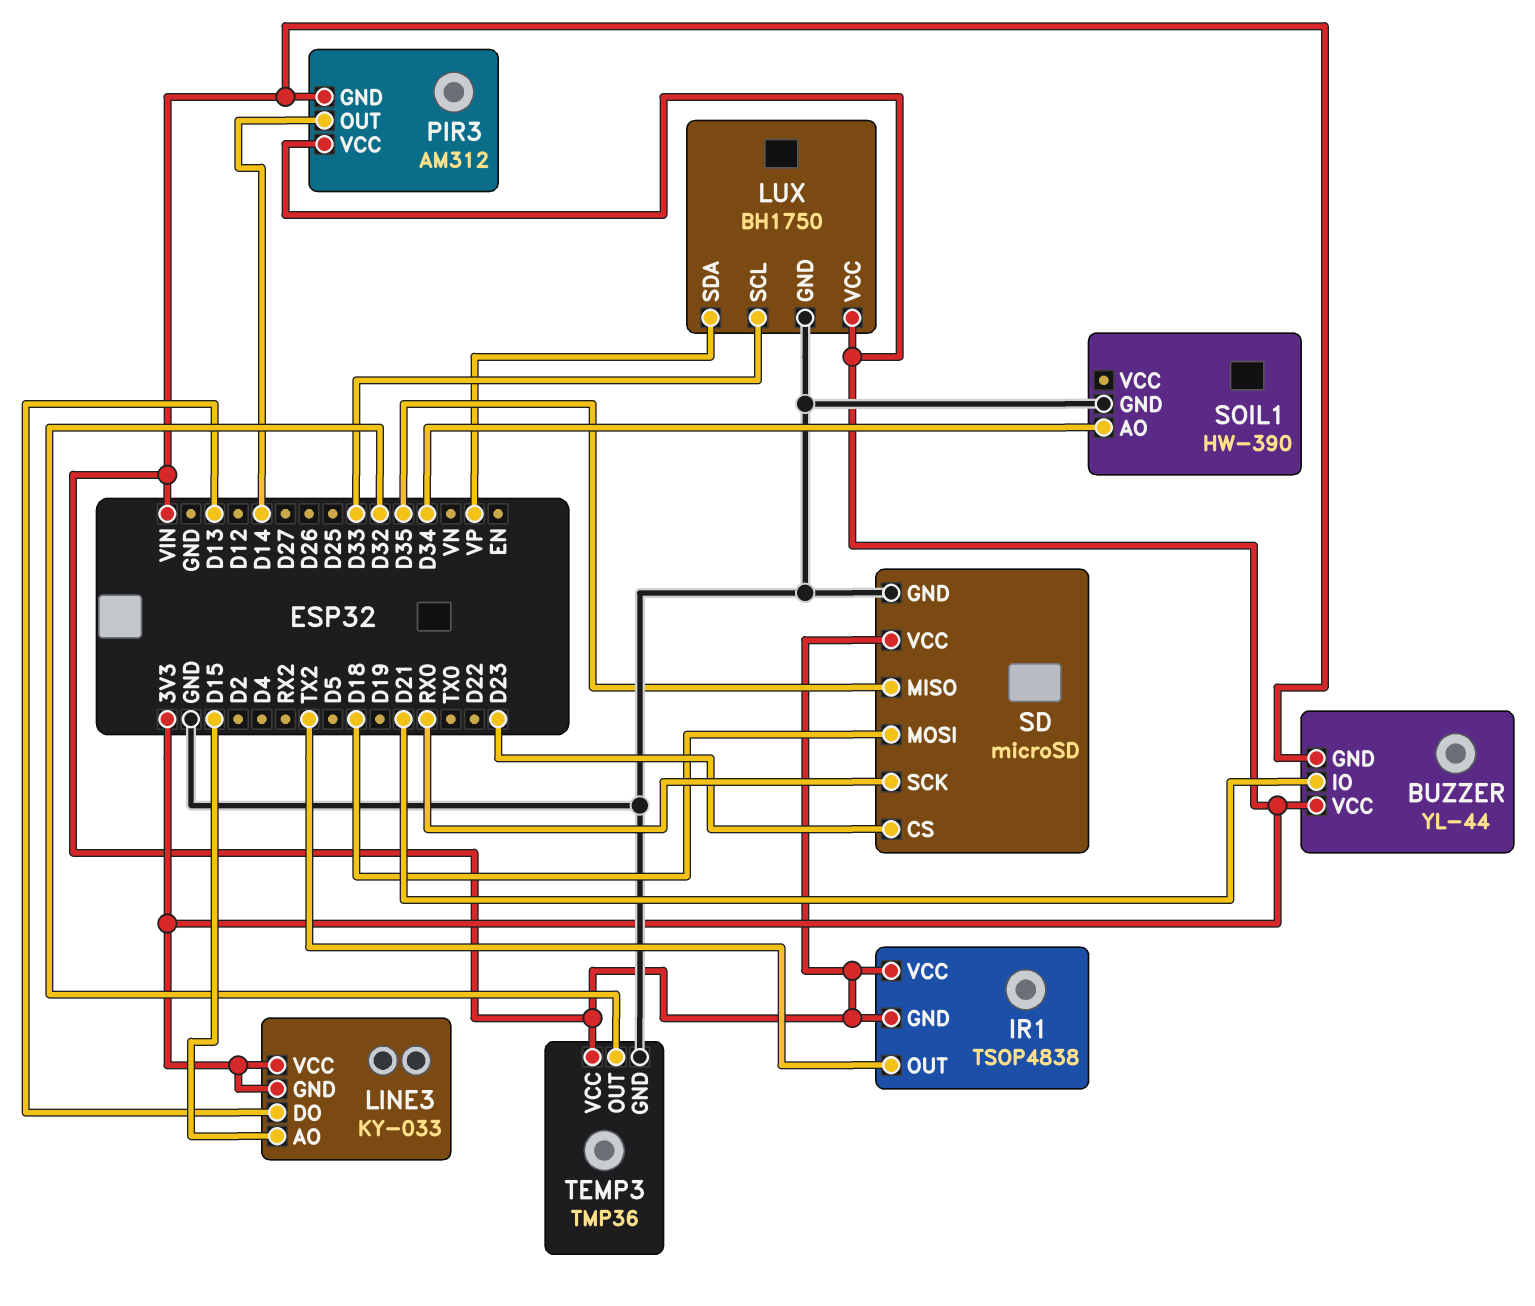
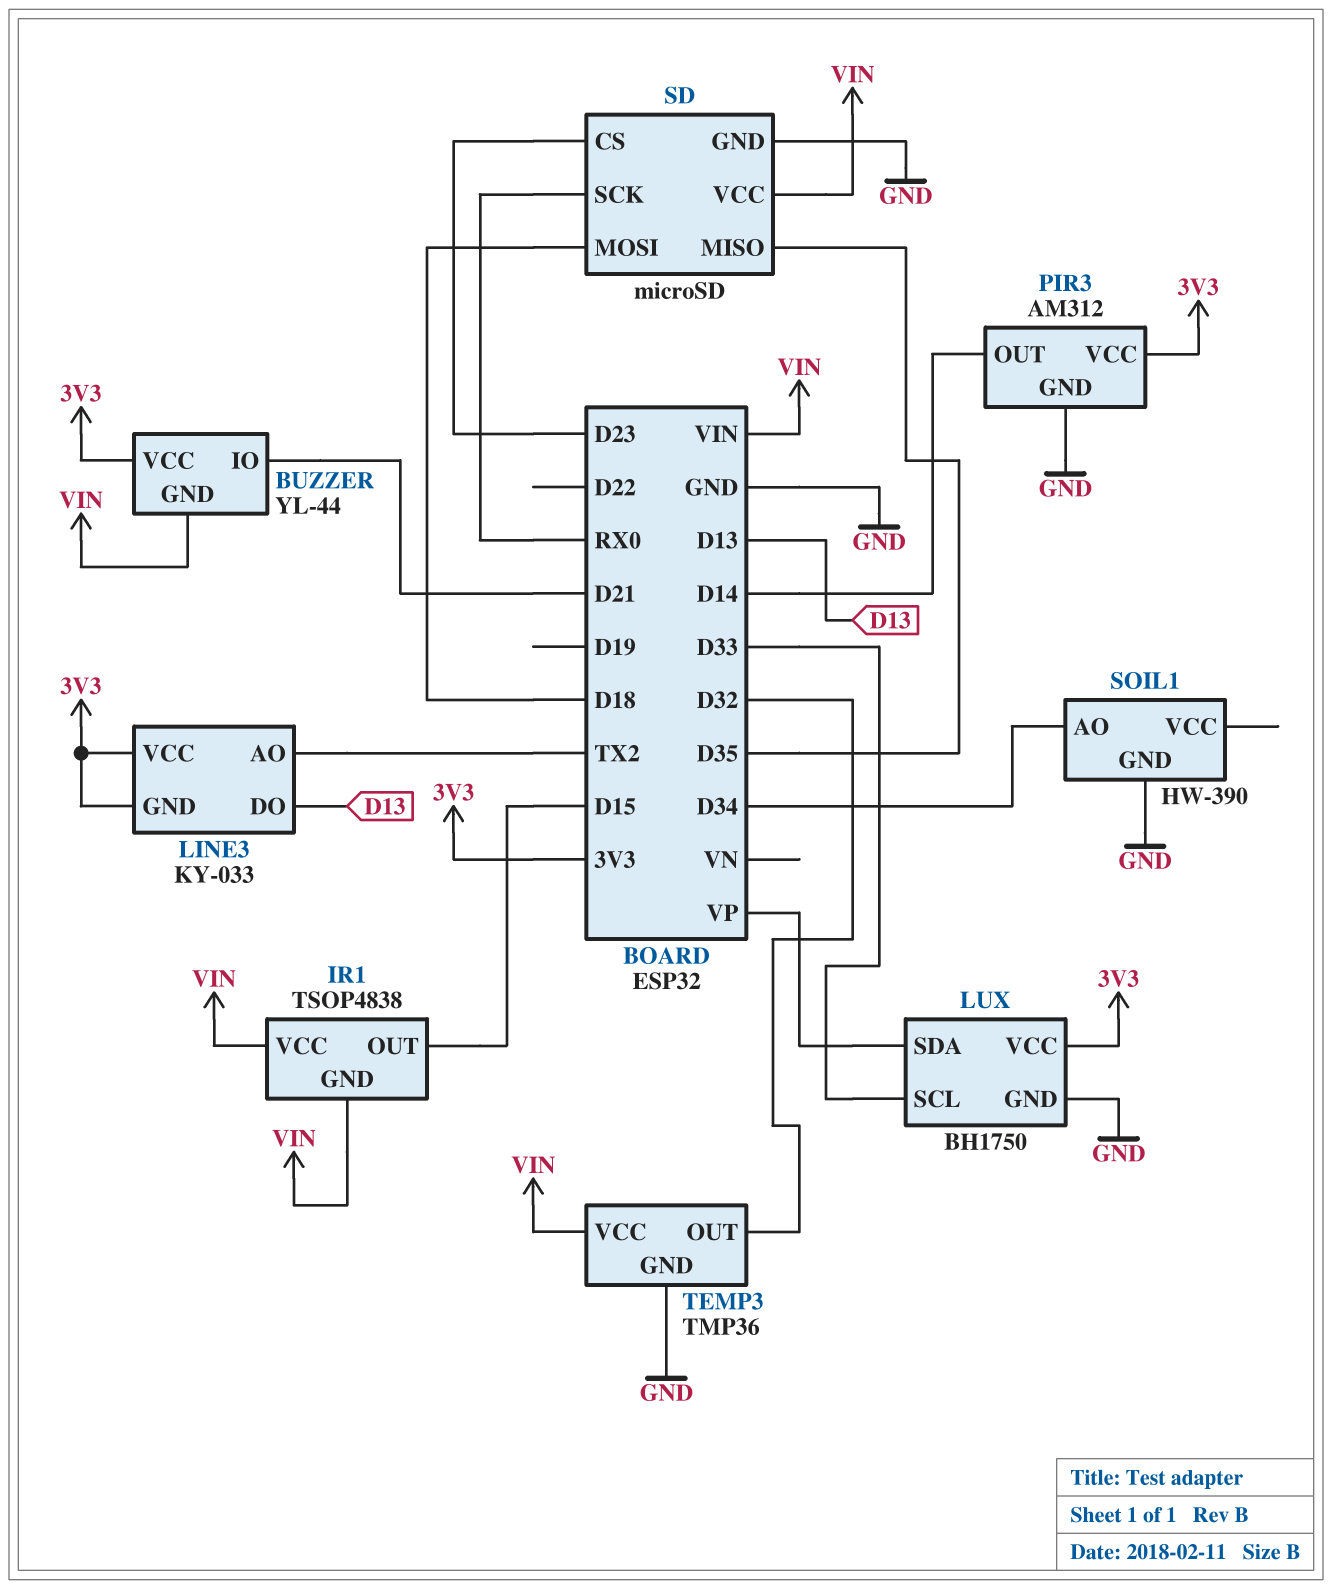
IR1 pin OUT: TX2 -> D15
LINE3 pin AO: D15 -> TX2
PIR3 pin GND: VIN -> GND

